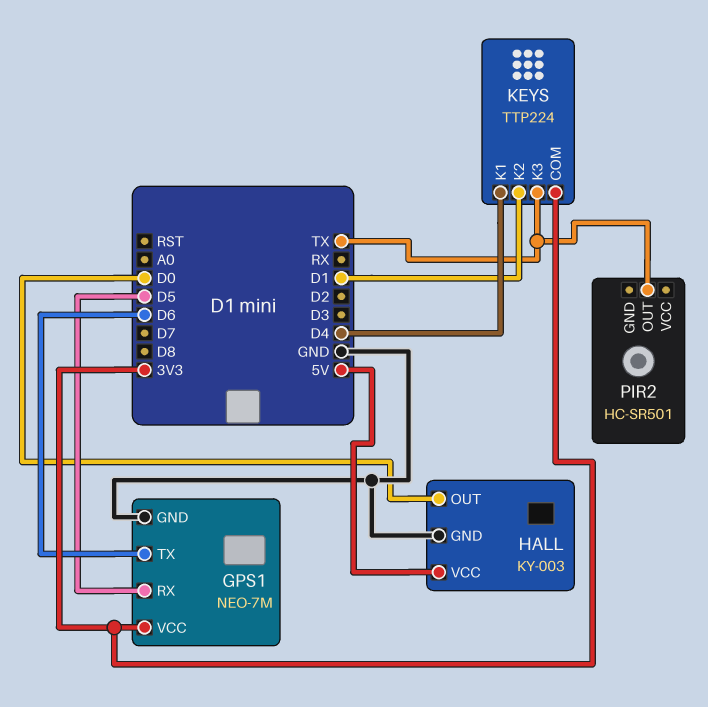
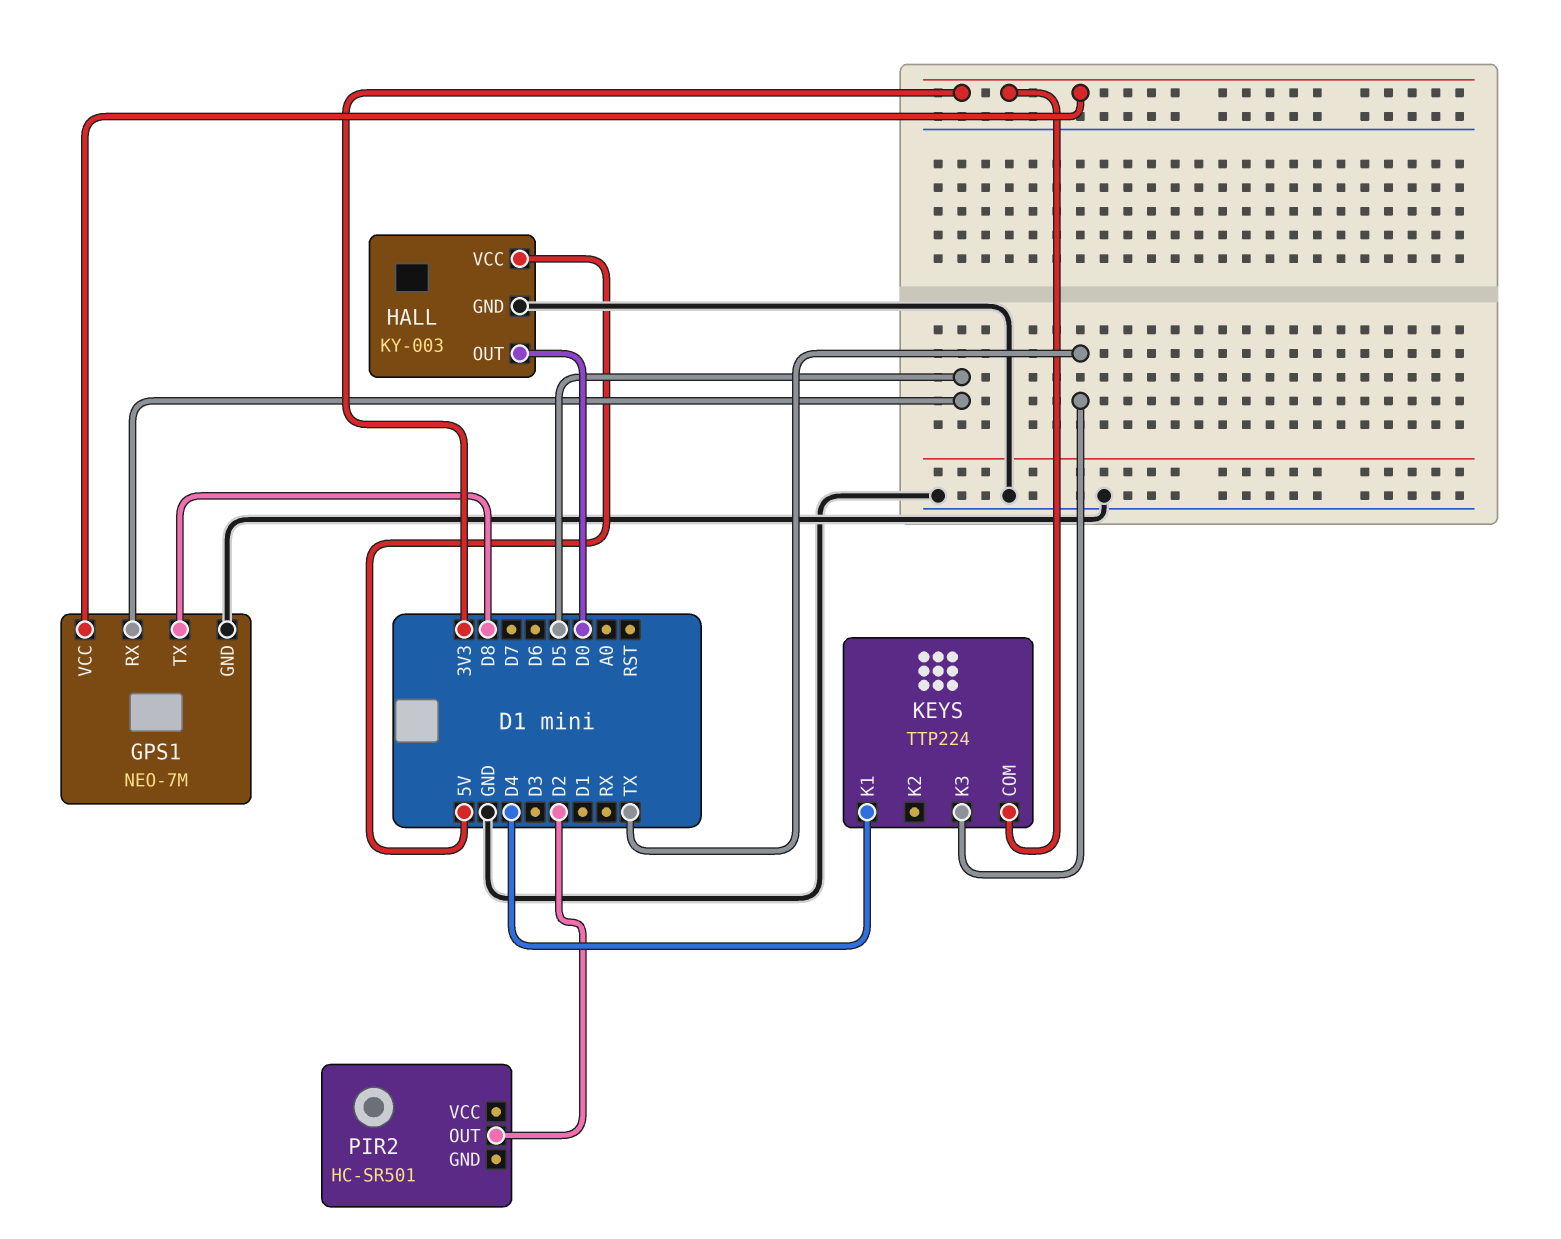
GPS1 pin TX: D6 -> D8
KEYS pin K2: D1 -> none
PIR2 pin OUT: TX -> D2

